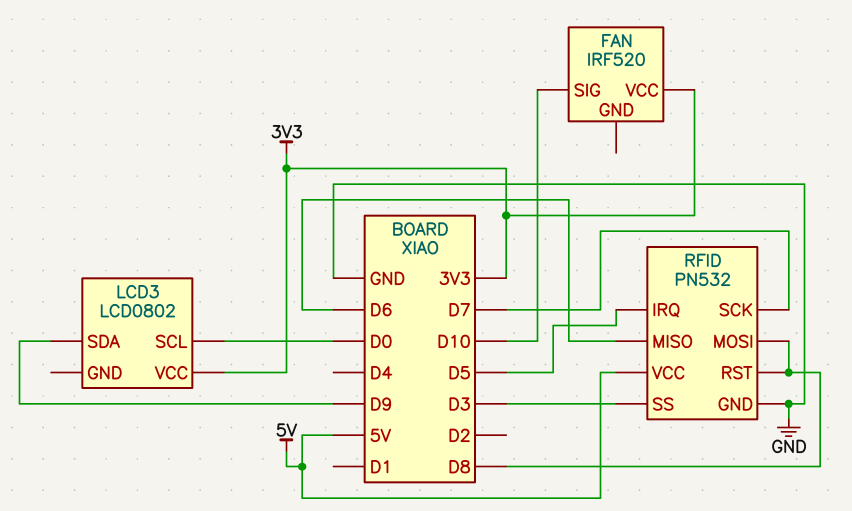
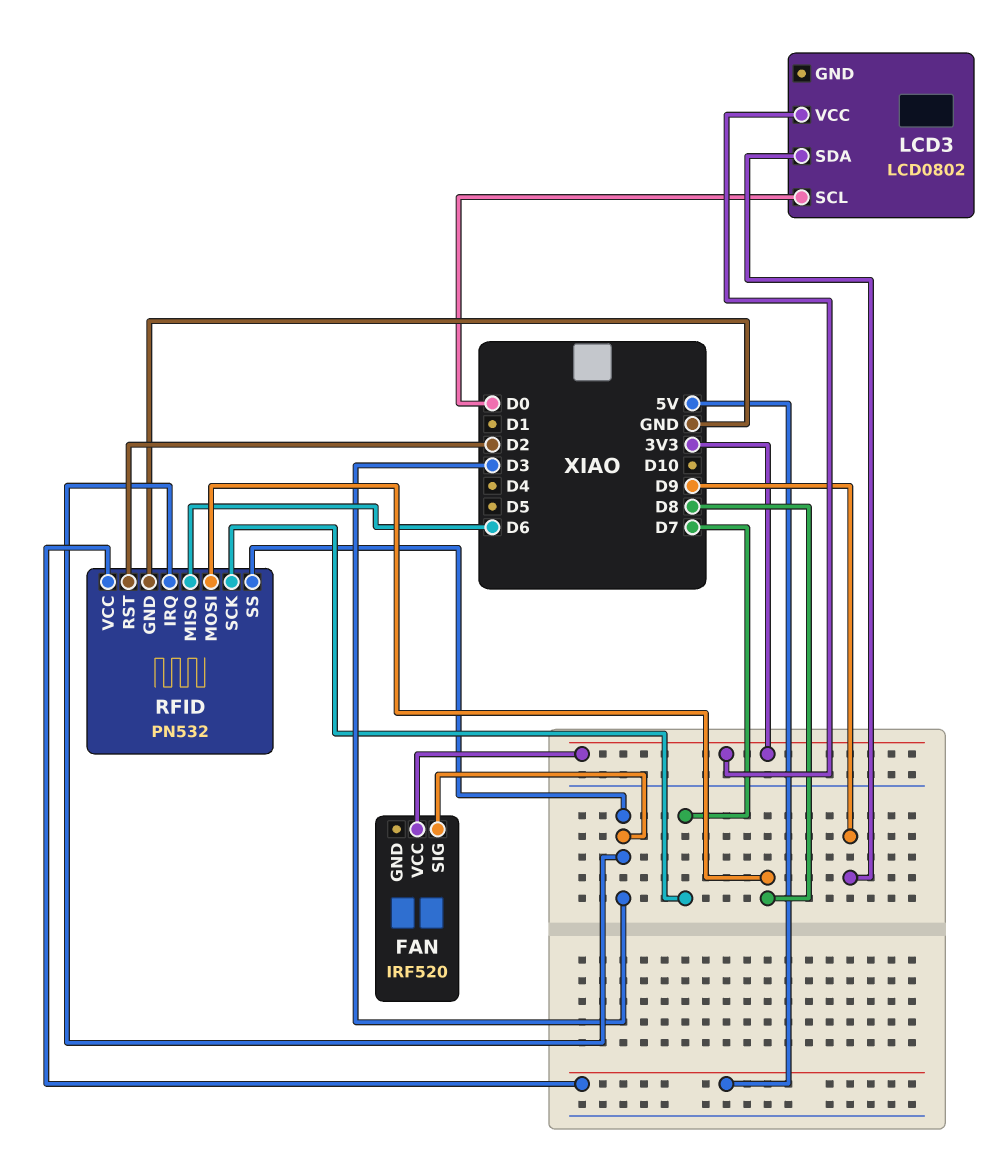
FAN pin SIG: D10 -> D3
RFID pin IRQ: D5 -> D3
RFID pin RST: D8 -> D2

